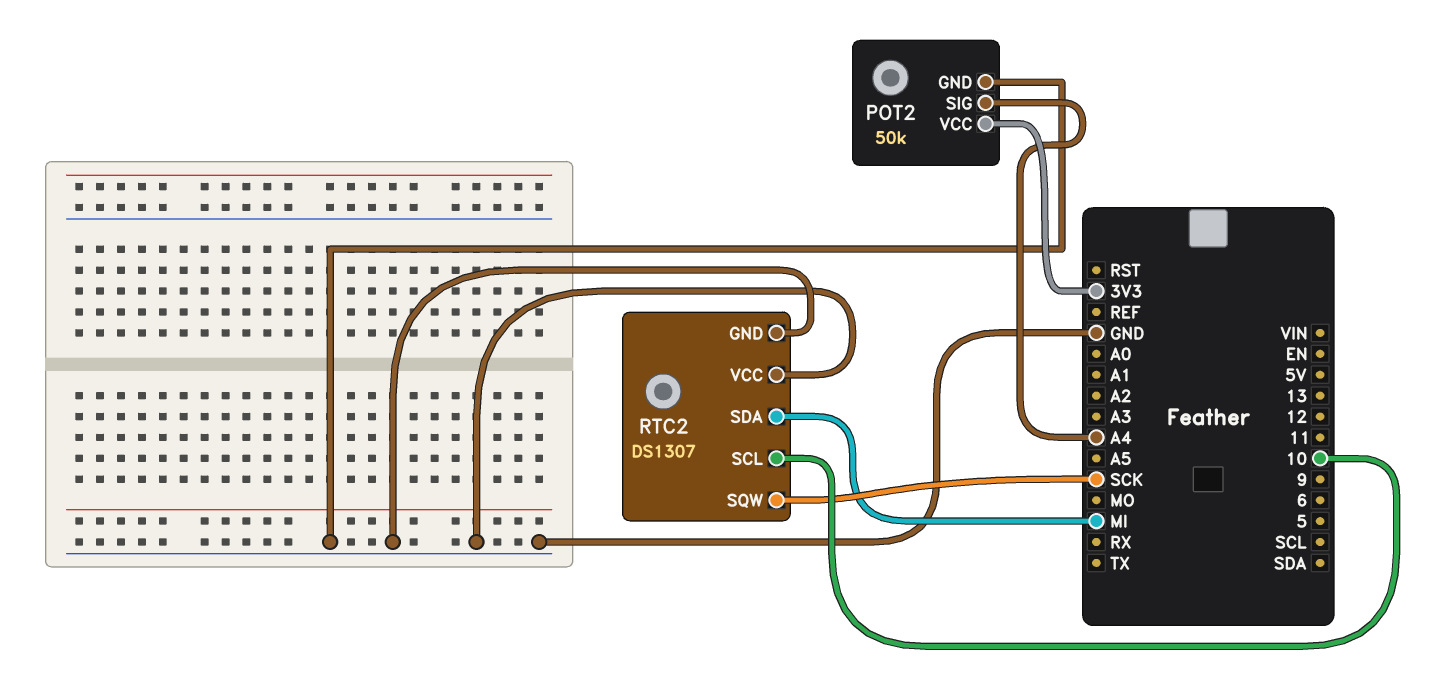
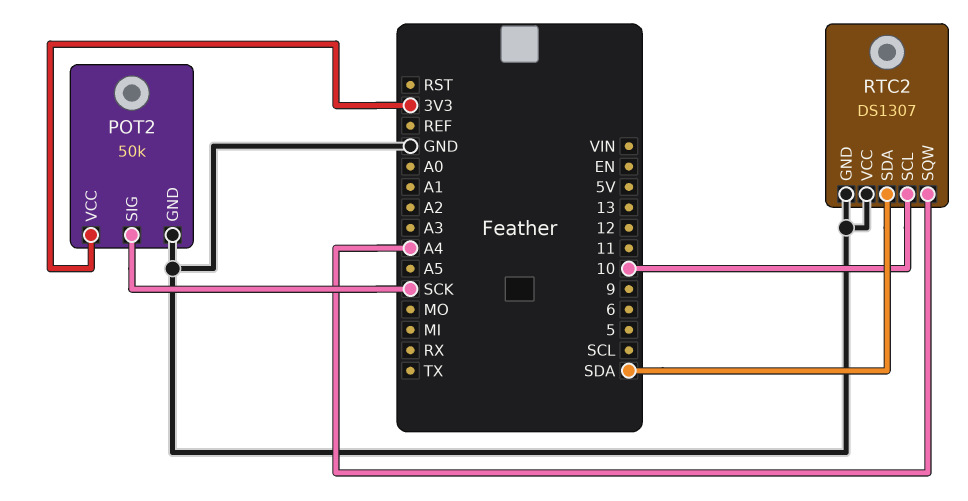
POT2 pin SIG: A4 -> SCK
RTC2 pin SDA: MI -> SDA
RTC2 pin SQW: SCK -> A4

